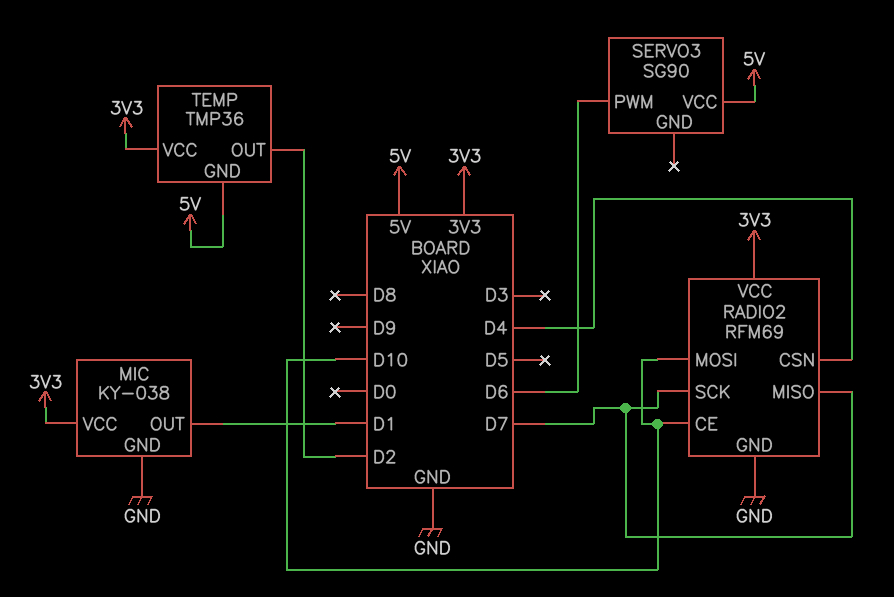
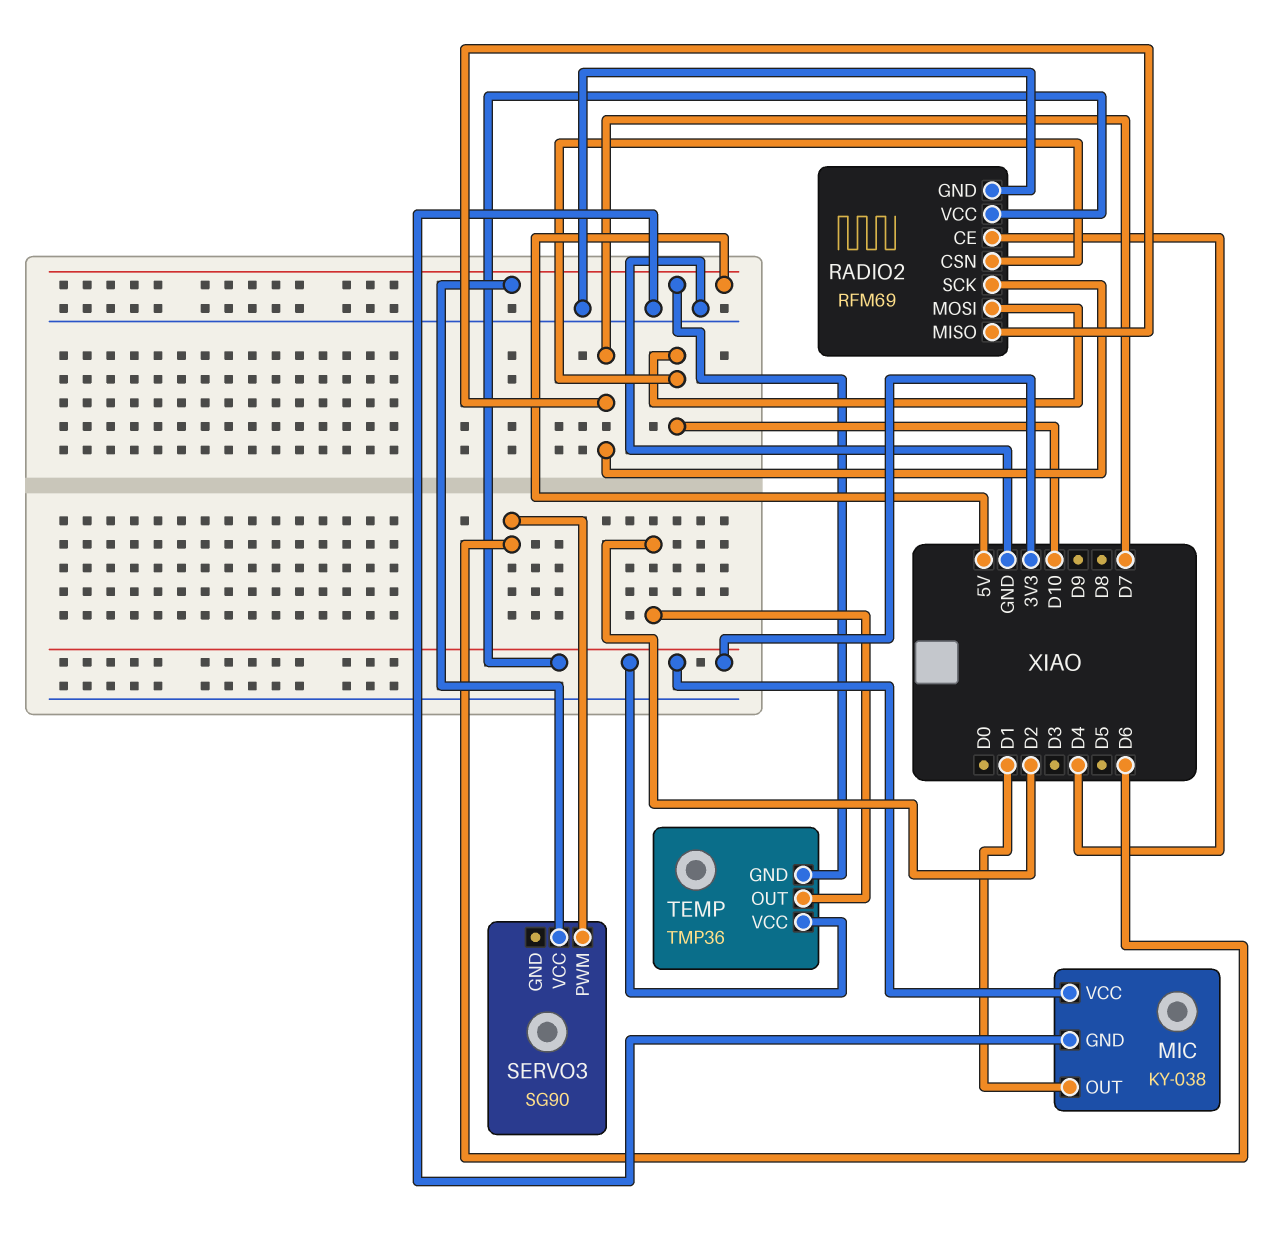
RADIO2 pin CE: D10 -> D4
RADIO2 pin CSN: D4 -> D10

